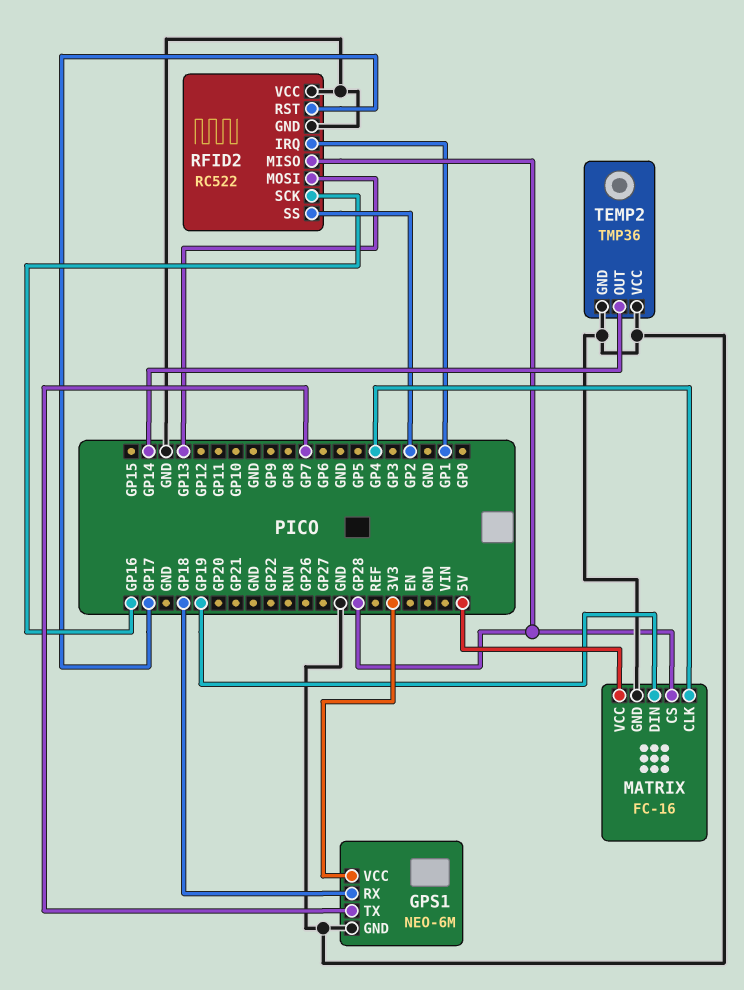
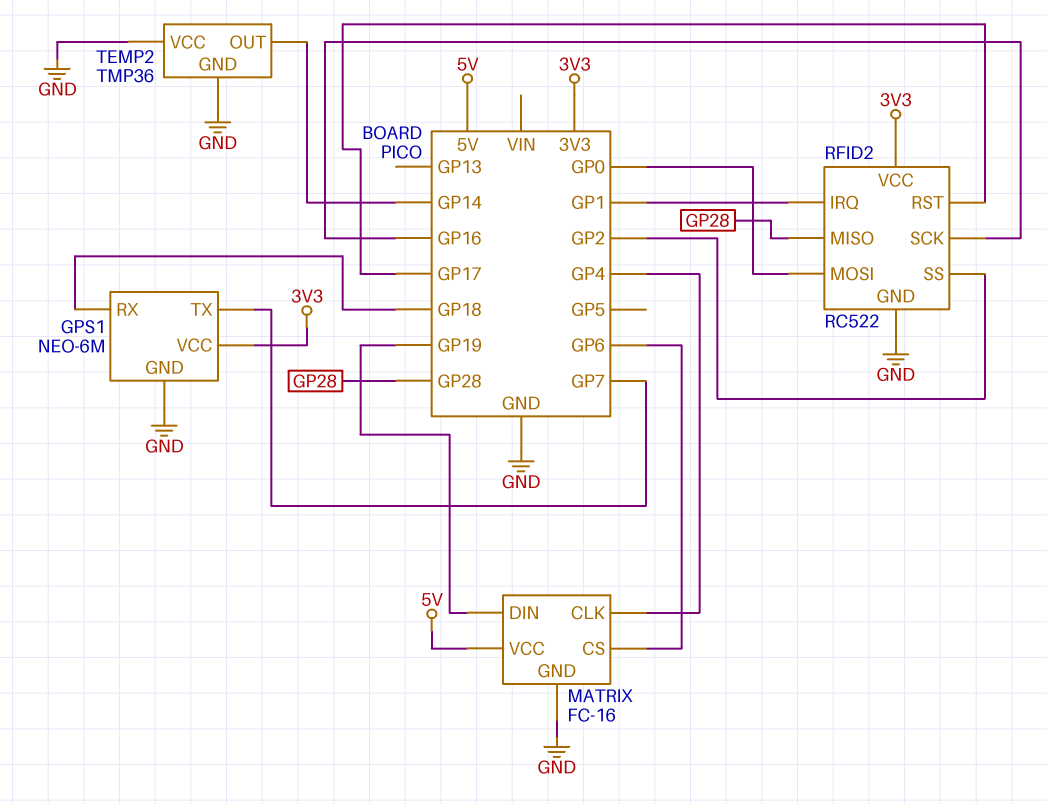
MATRIX pin CS: GP28 -> GP6
RFID2 pin MOSI: GP13 -> GP0
RFID2 pin VCC: GND -> 3V3

